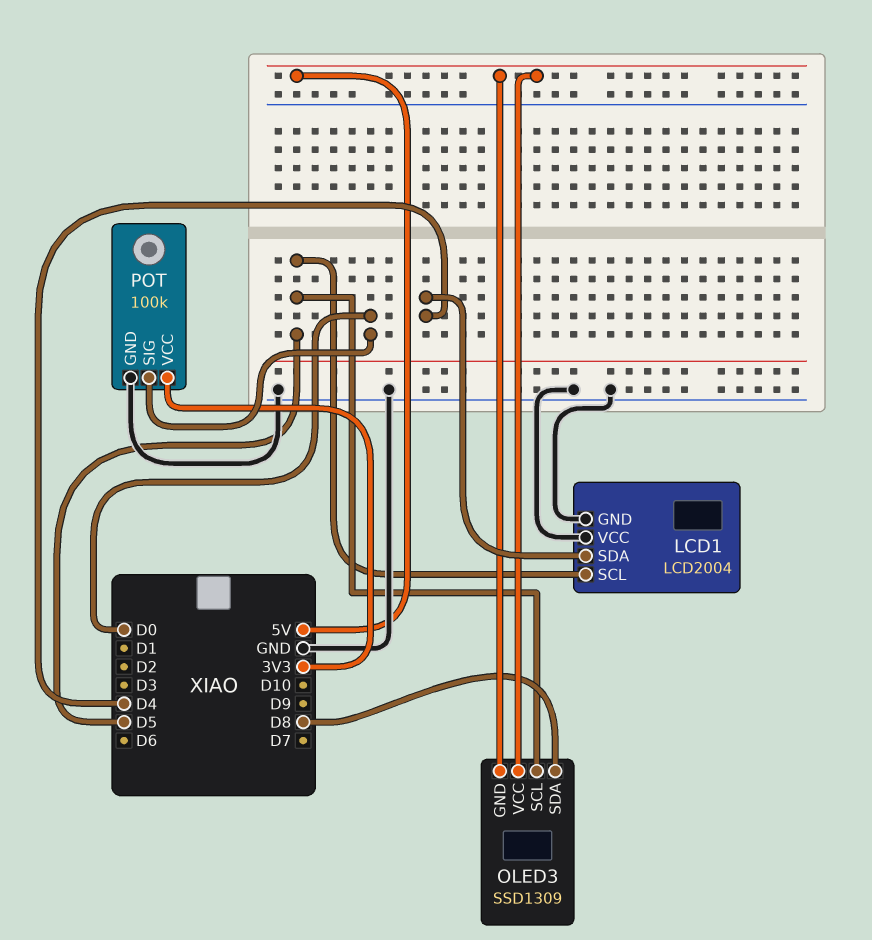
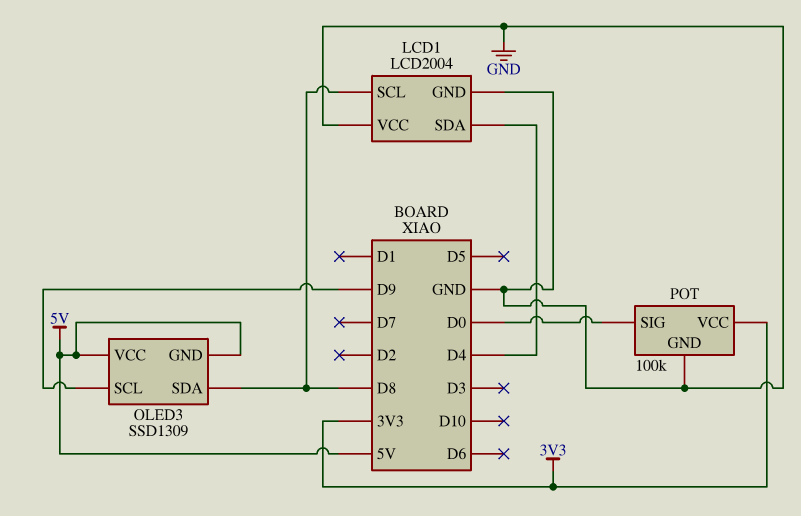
LCD1 pin SCL: D5 -> D8
OLED3 pin SCL: D5 -> D9

